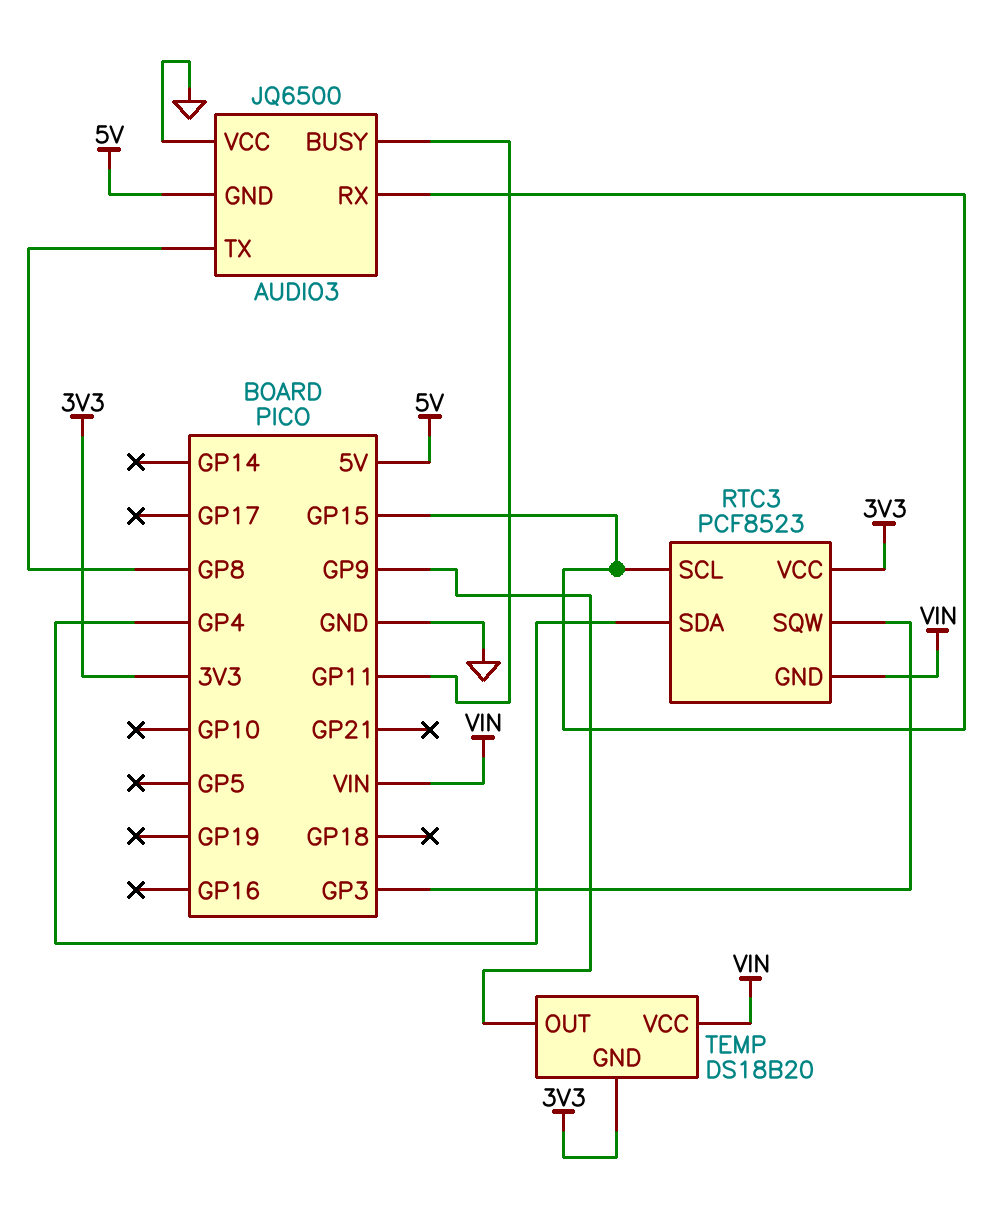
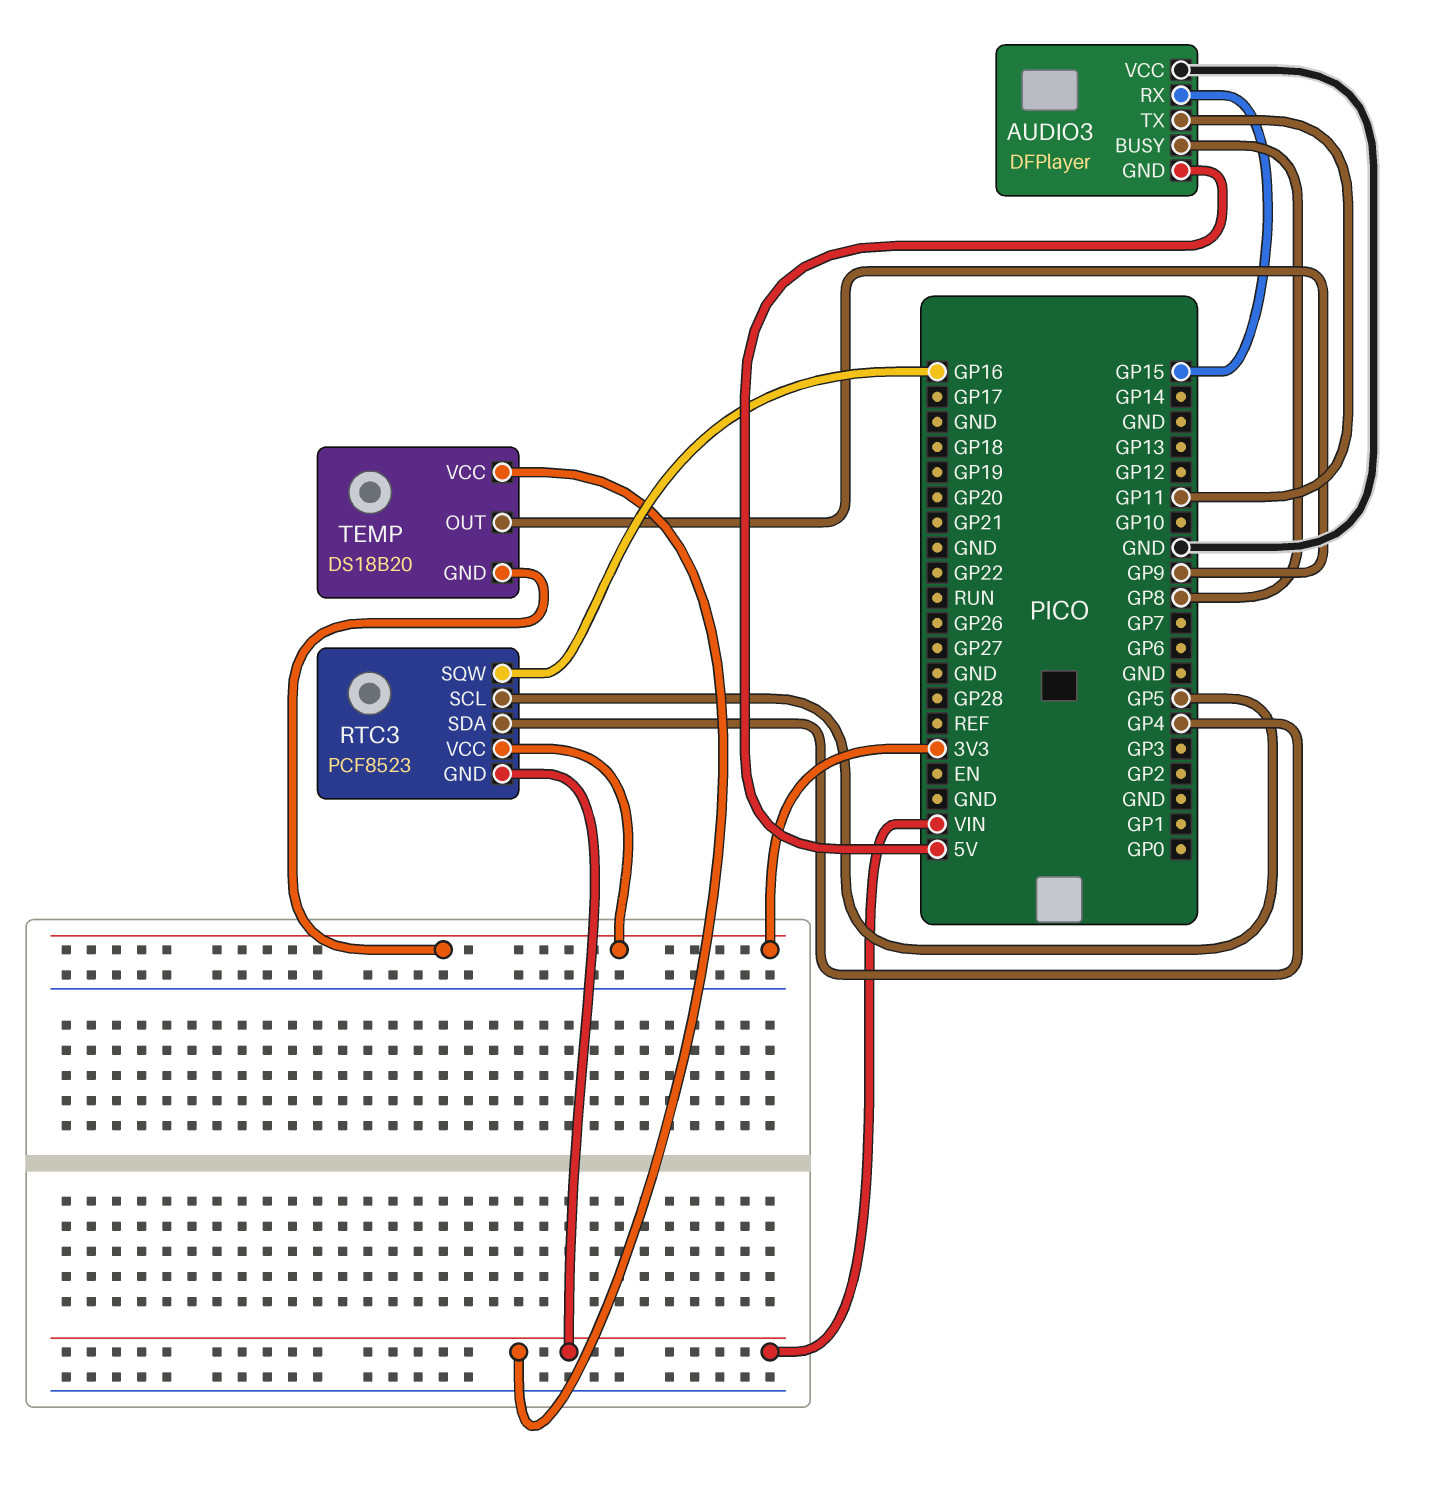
AUDIO3: JQ6500 -> DFPlayer
AUDIO3 pin BUSY: GP11 -> GP8
AUDIO3 pin TX: GP8 -> GP11
RTC3 pin SCL: GP15 -> GP5
RTC3 pin SQW: GP3 -> GP16

